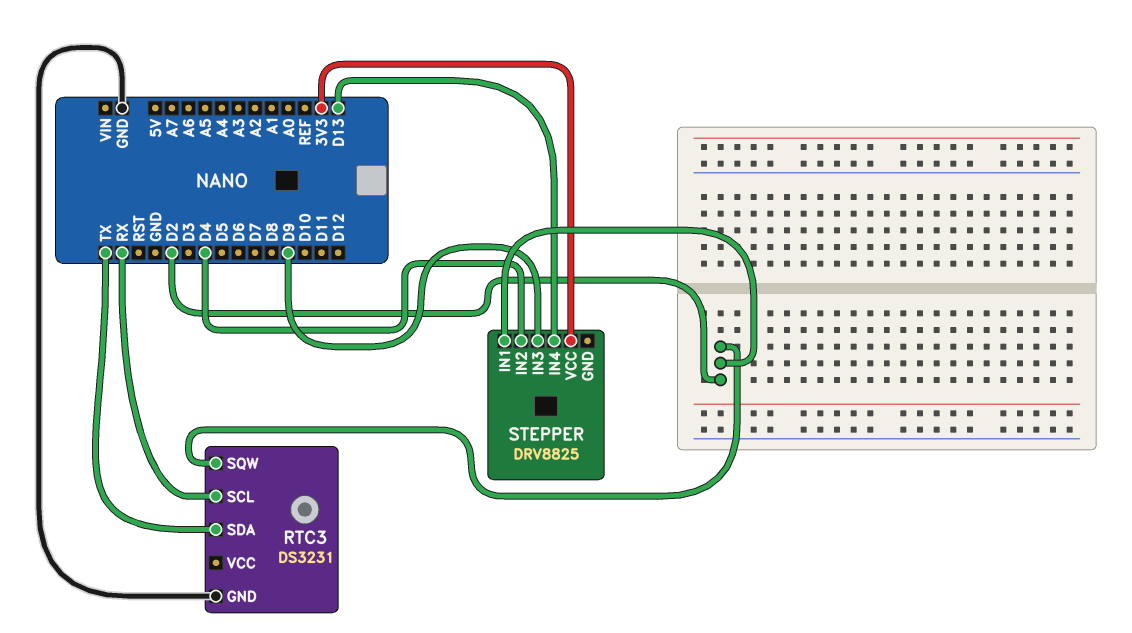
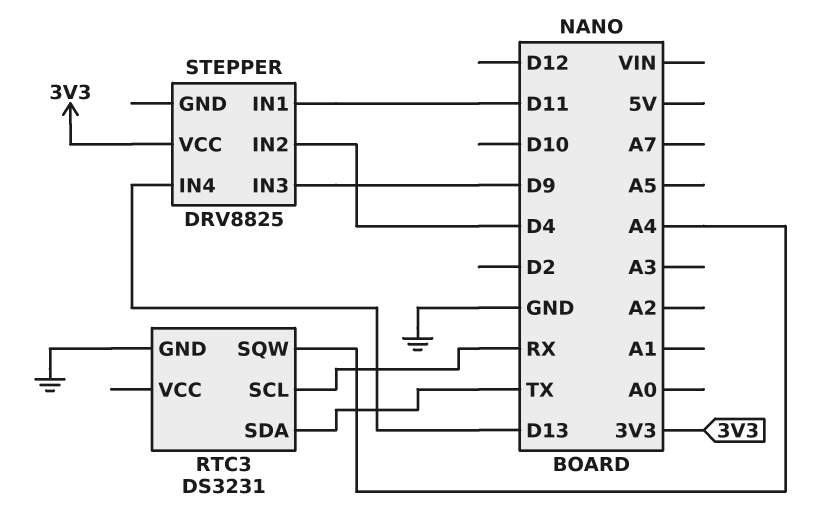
RTC3 pin SQW: D2 -> A4
STEPPER pin IN1: D2 -> D11

